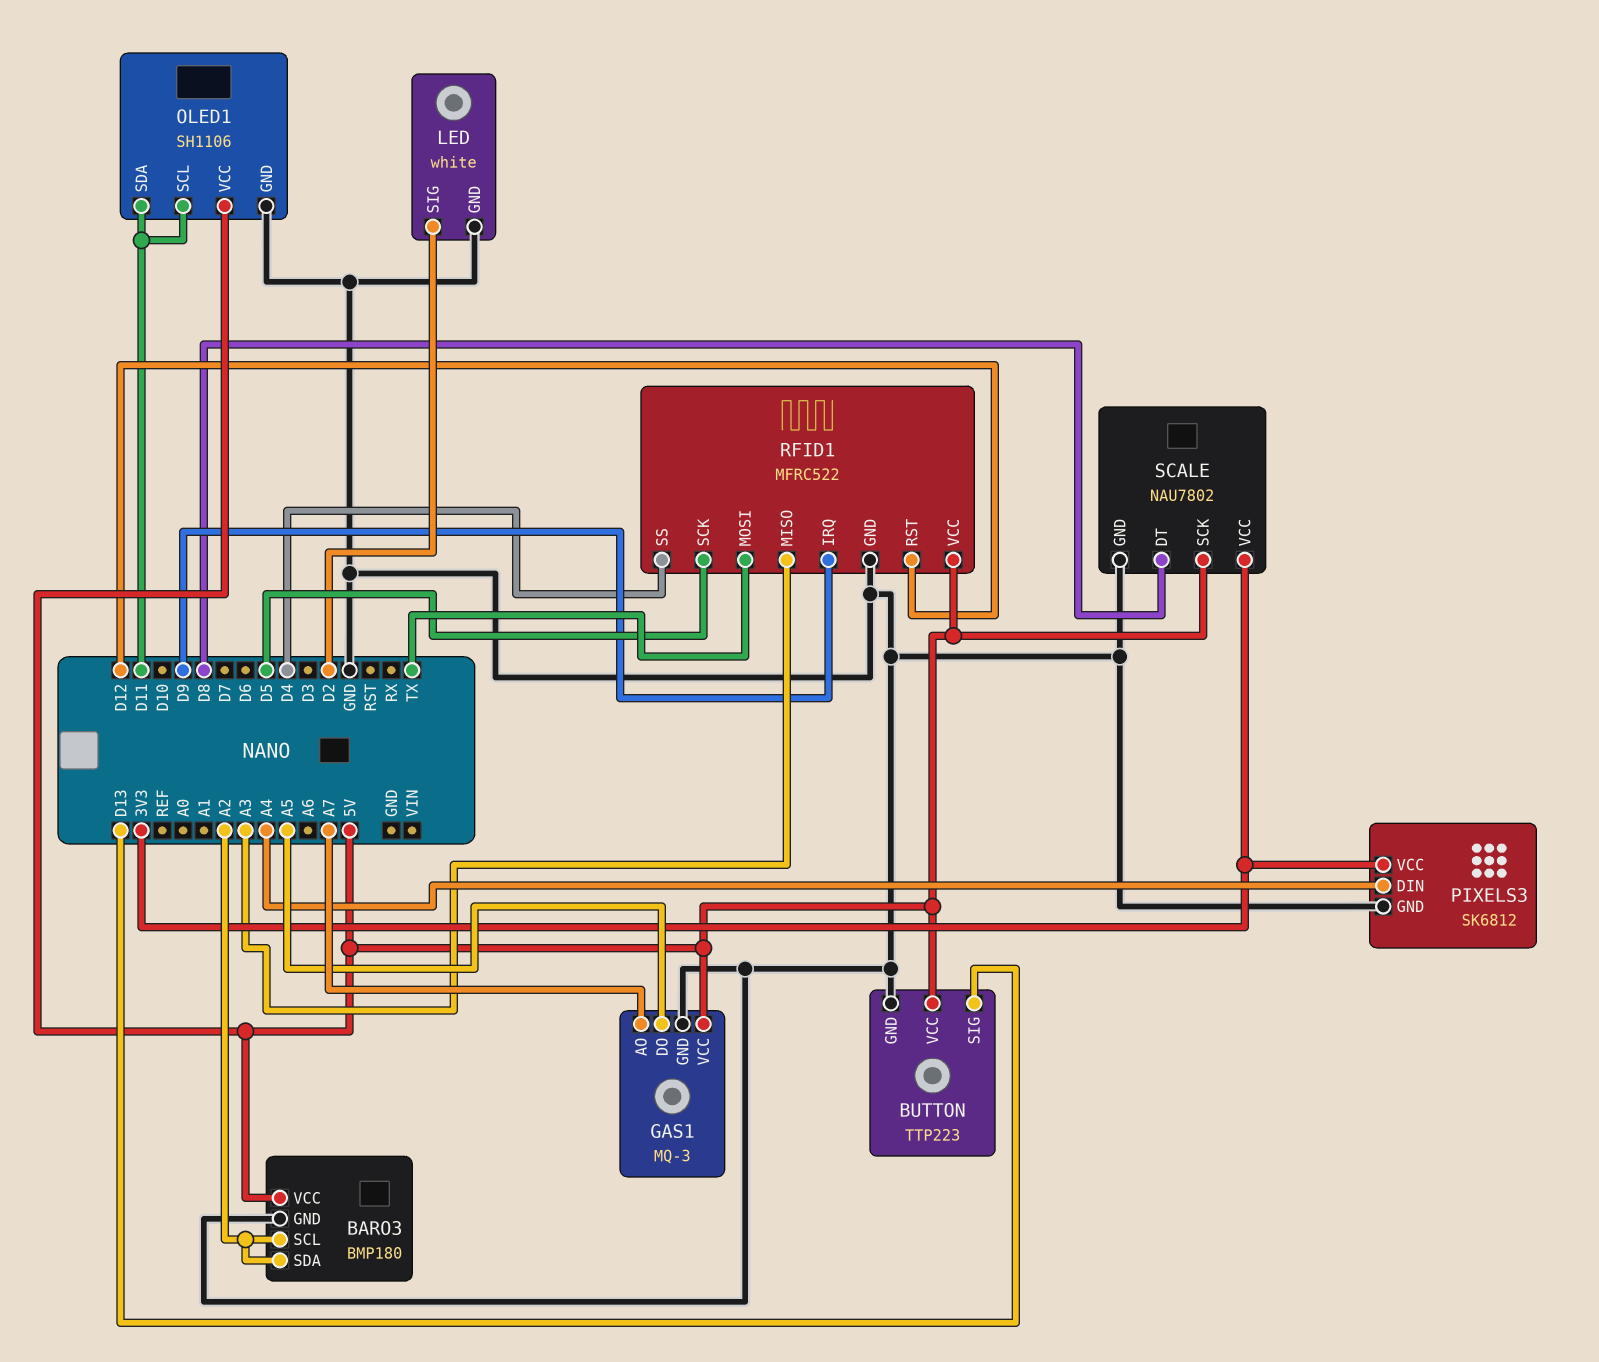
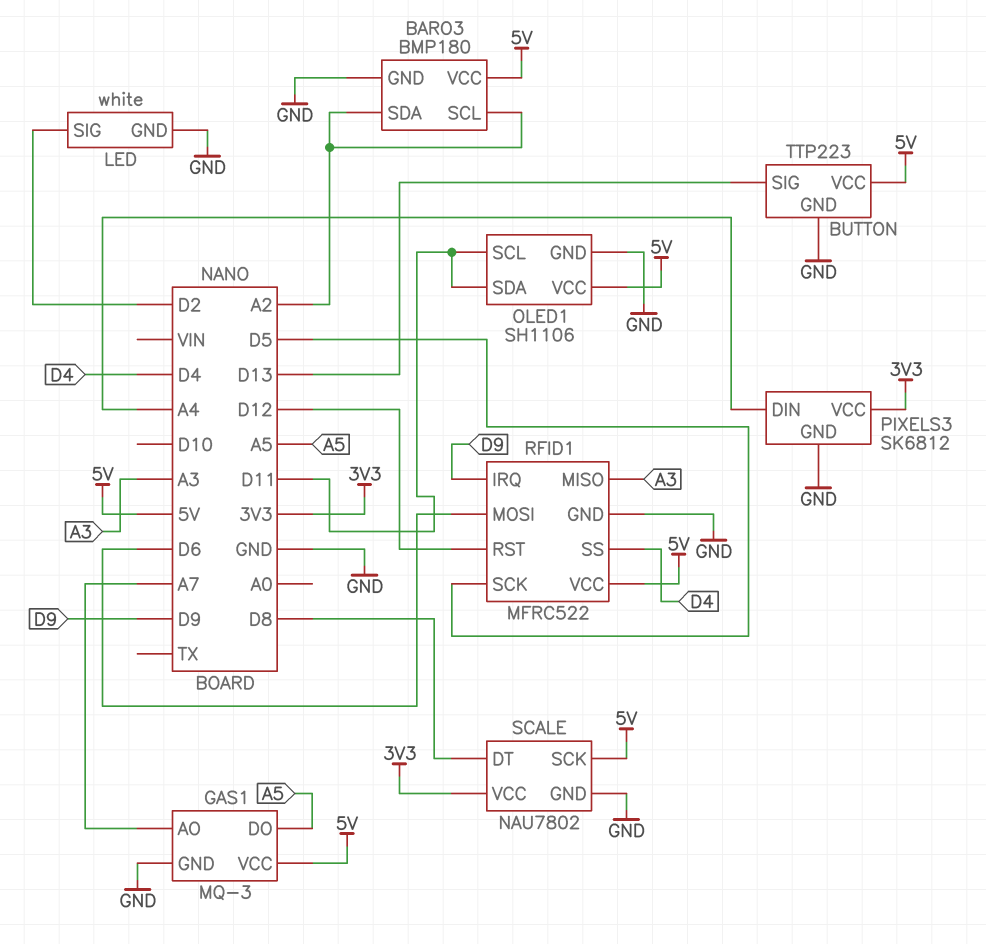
RFID1 pin MOSI: TX -> D6

